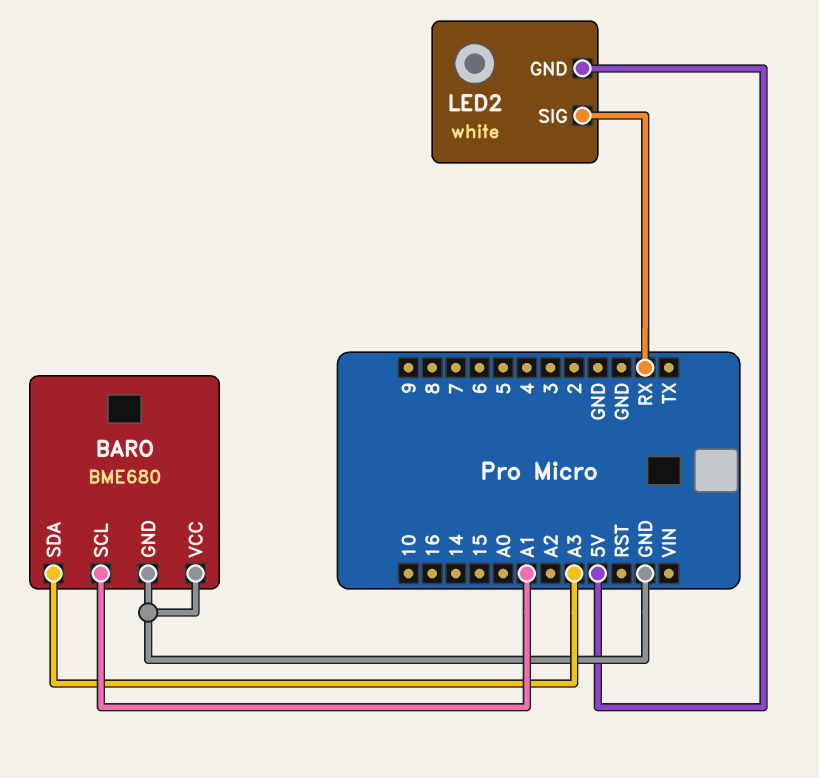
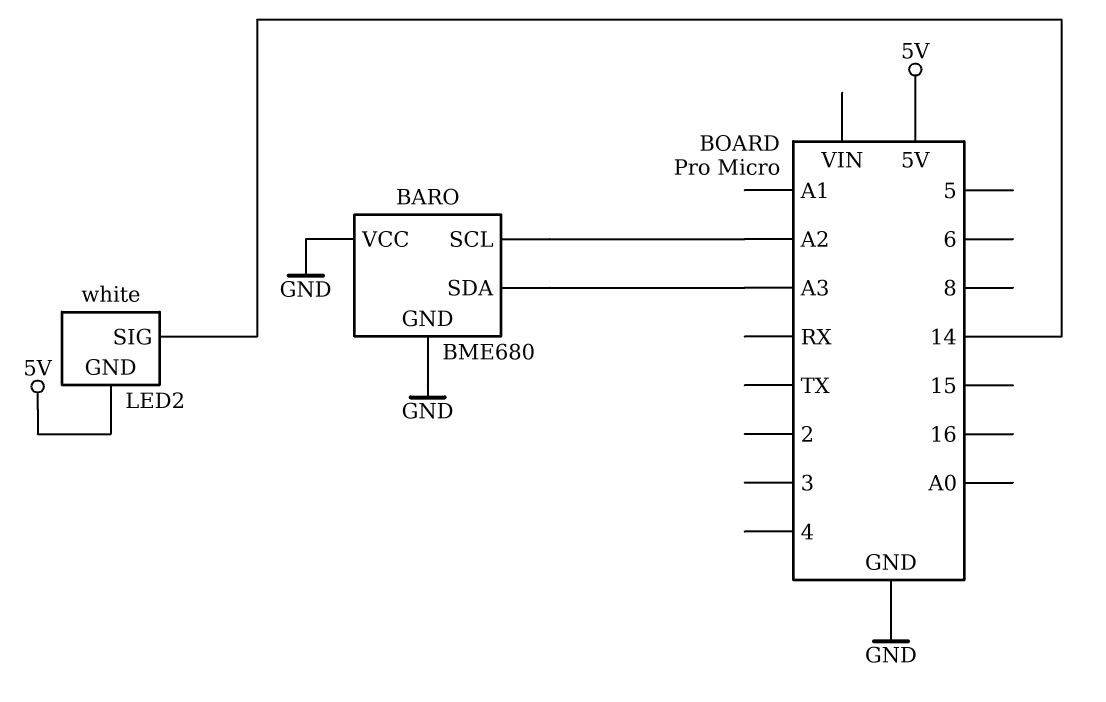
BARO pin SCL: A1 -> A2
LED2 pin SIG: RX -> 14

